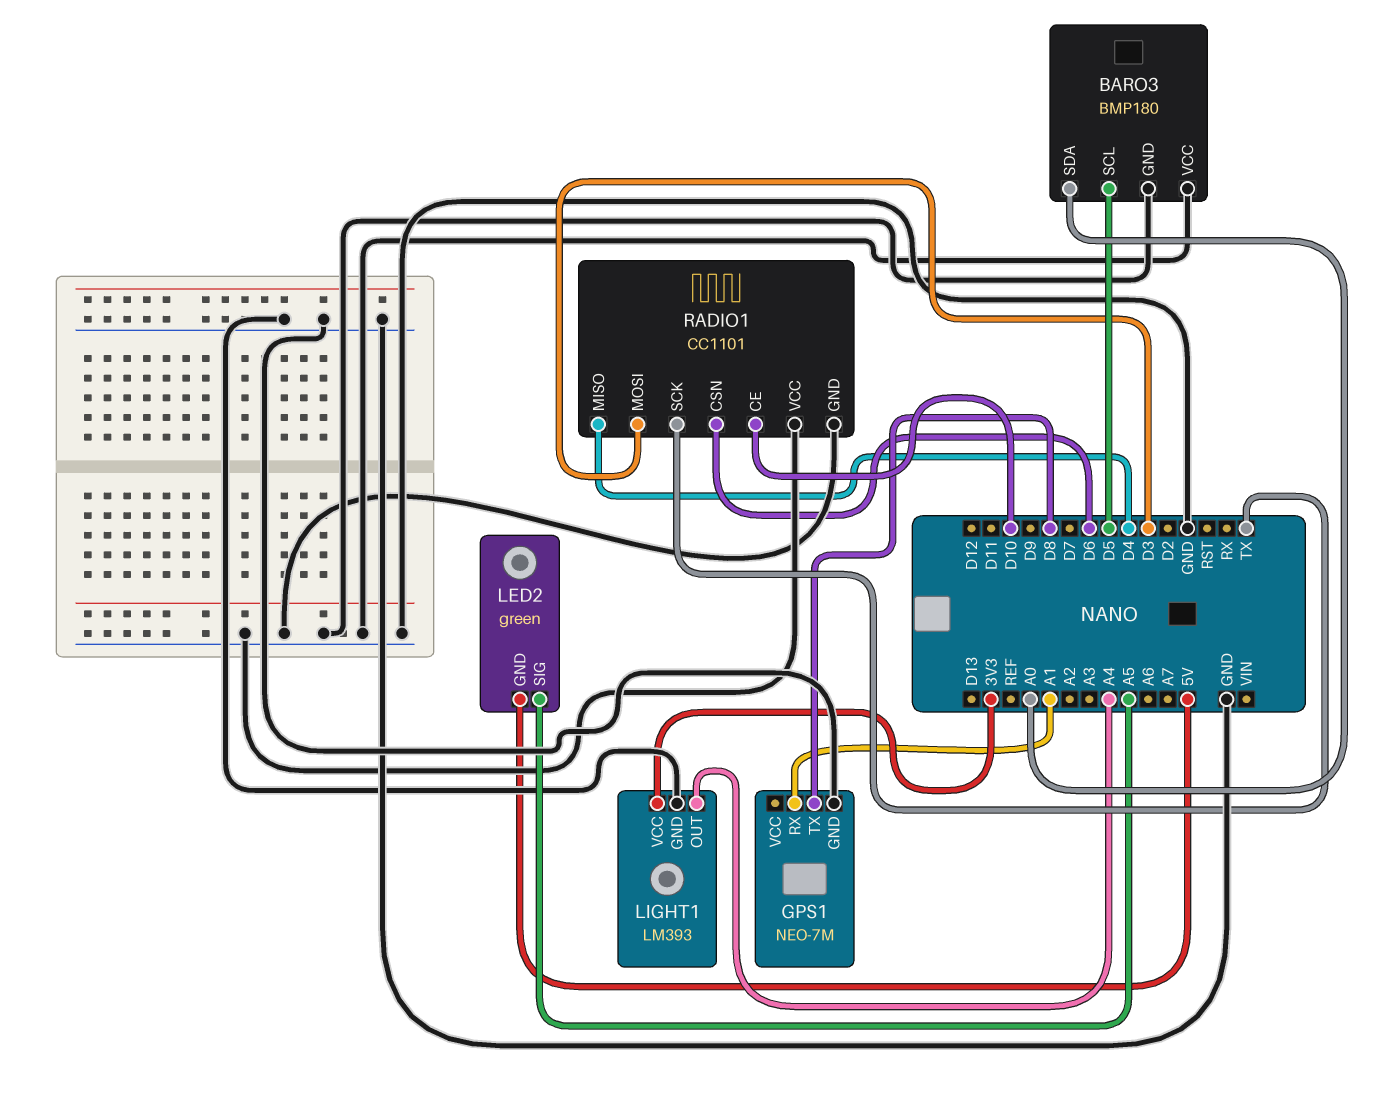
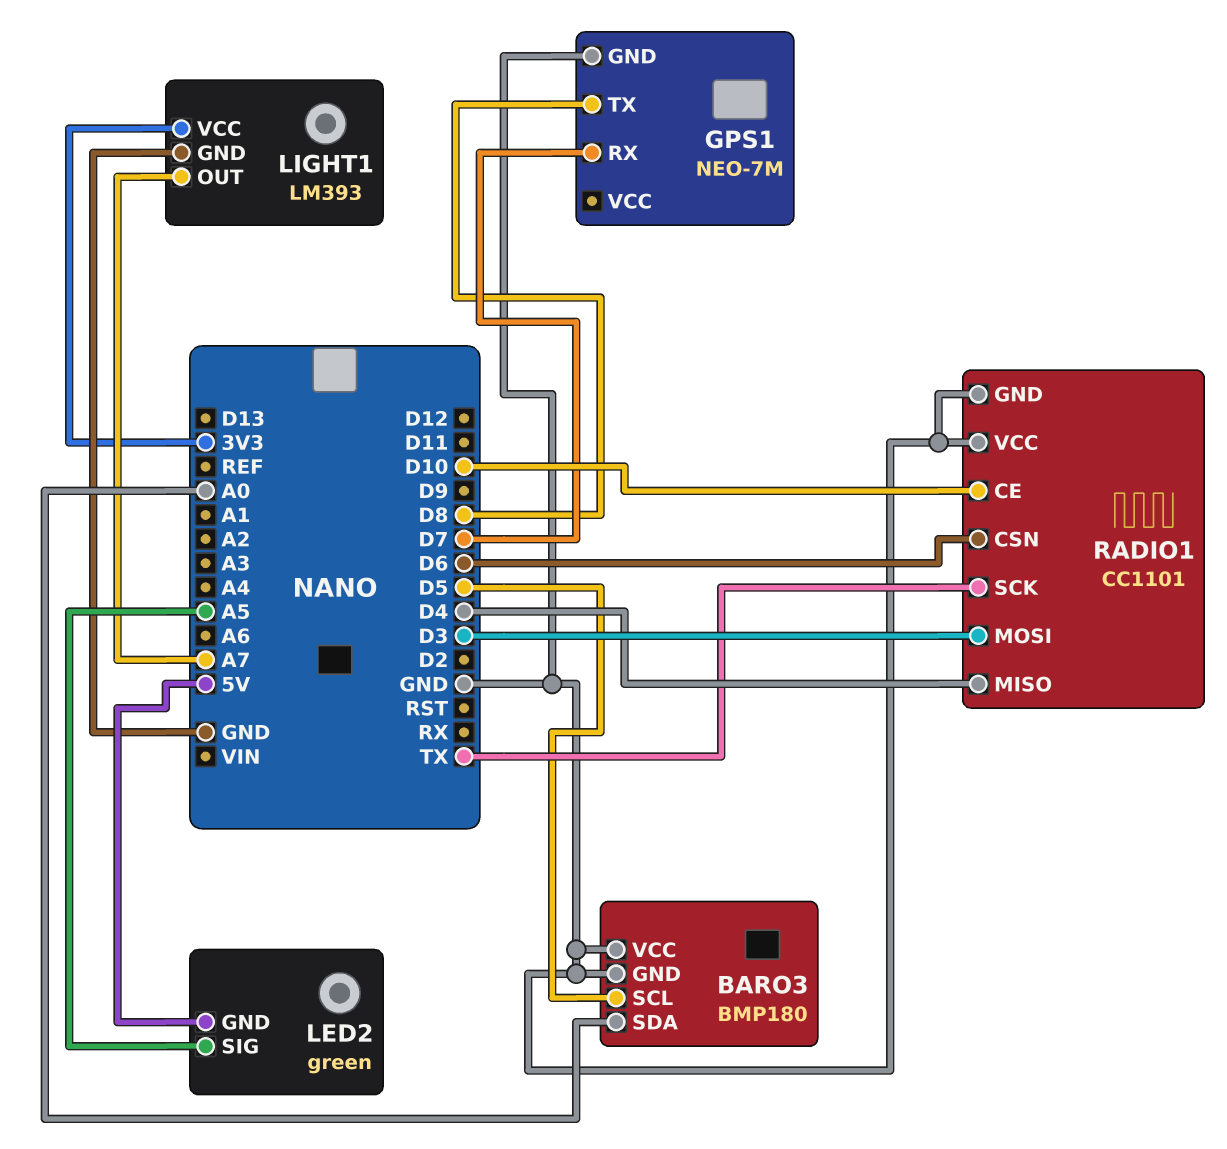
GPS1 pin RX: A1 -> D7
LIGHT1 pin OUT: A4 -> A7

